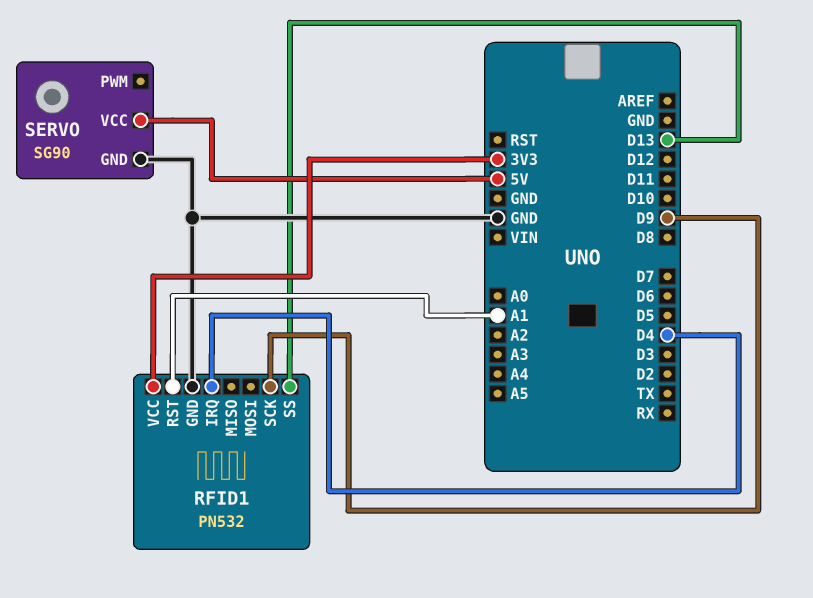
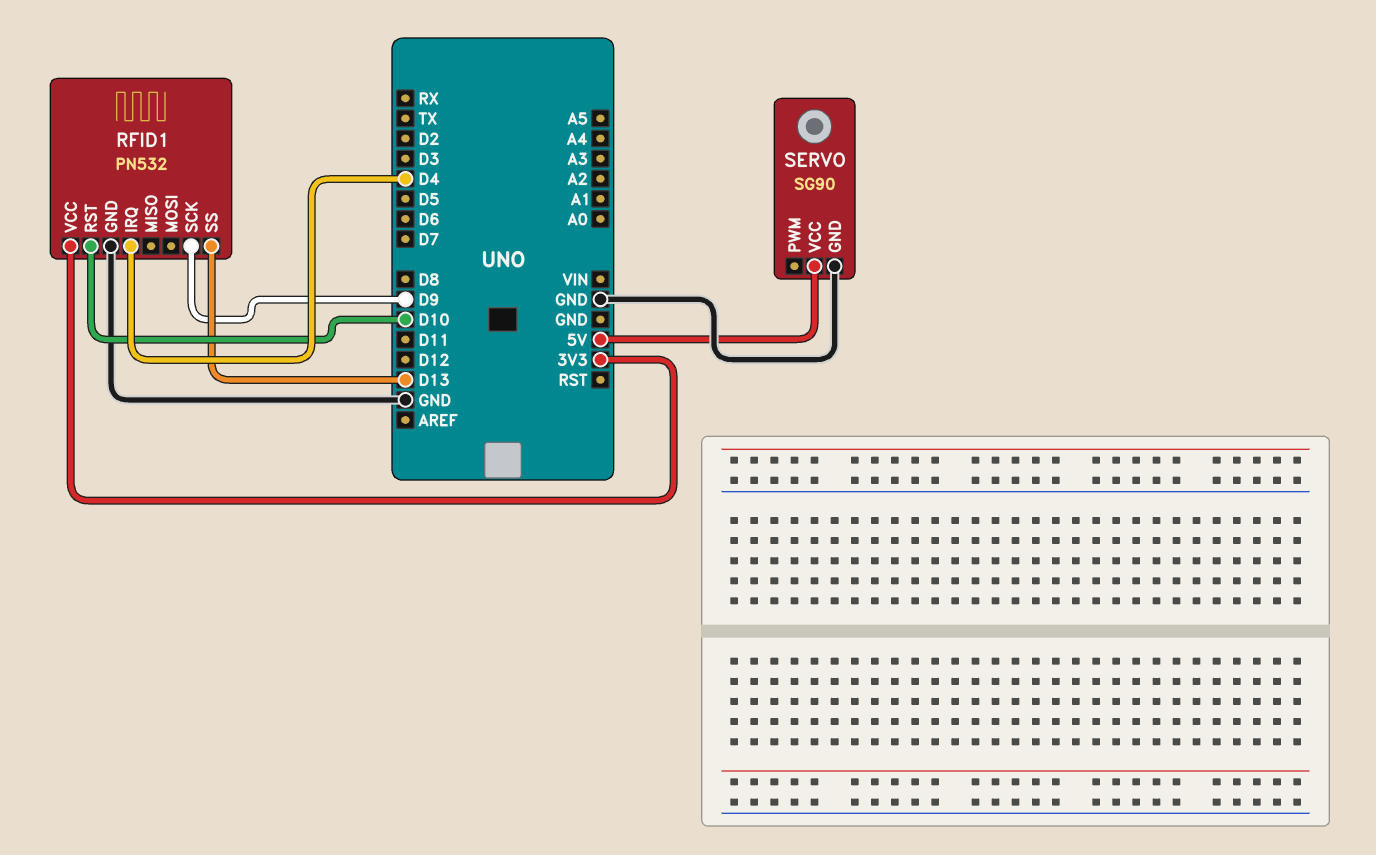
RFID1 pin RST: A1 -> D10

